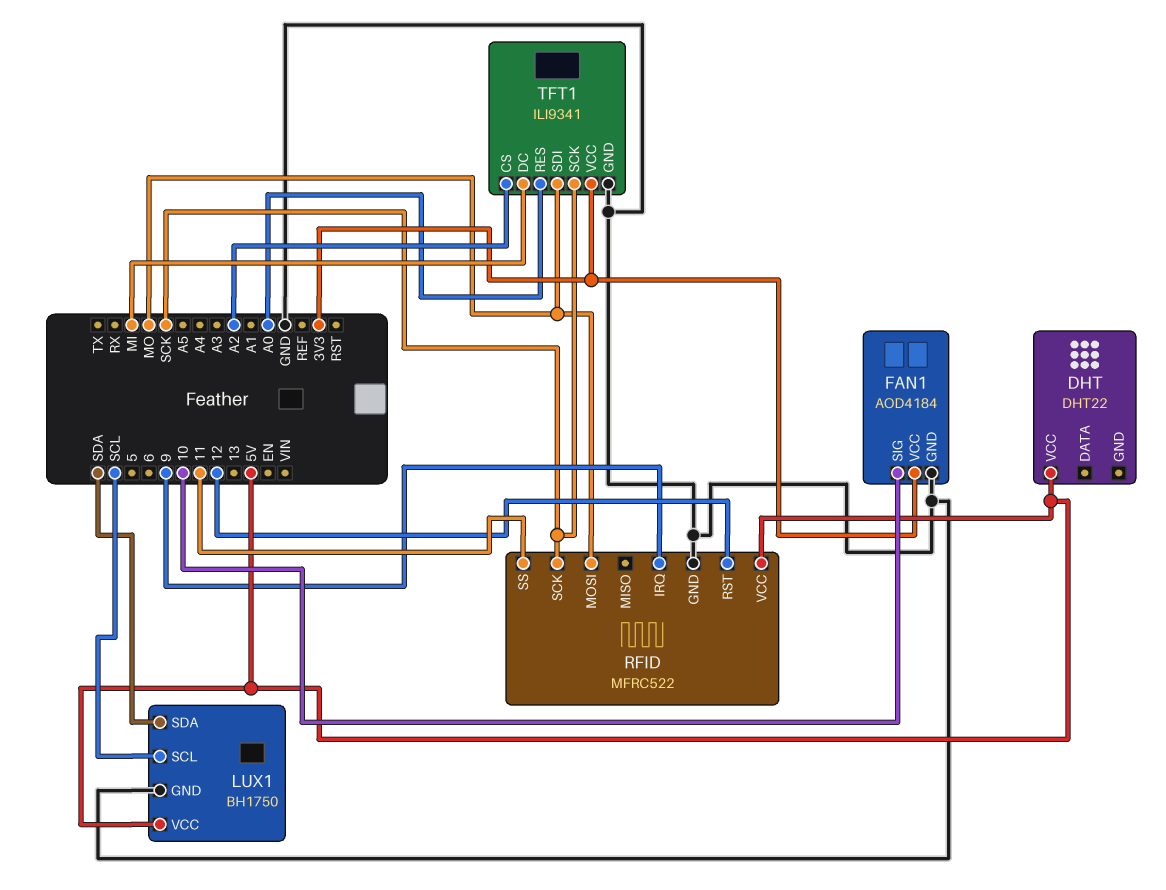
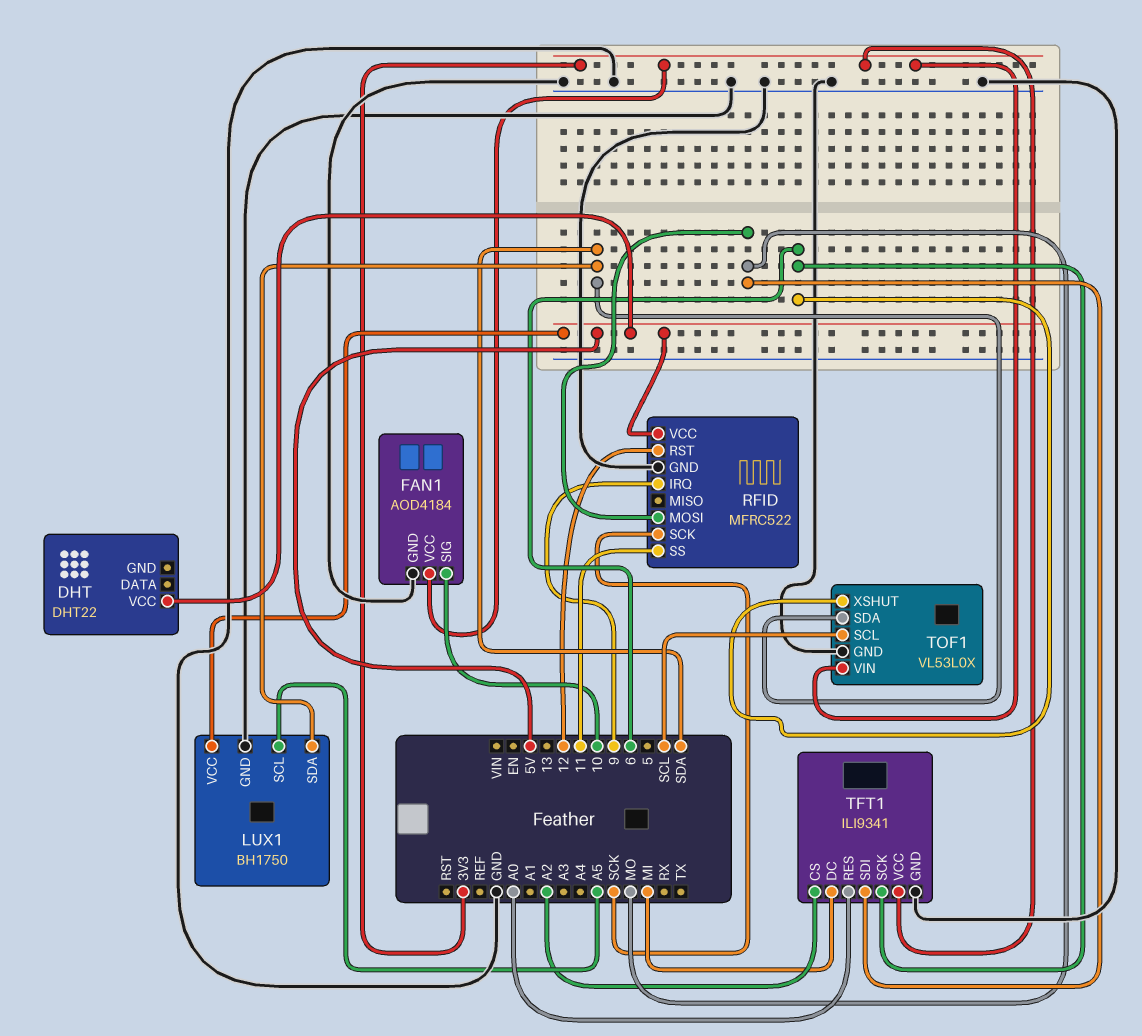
LUX1 pin SCL: SCL -> A5
TFT1 pin SCK: SCK -> 6
TOF1: none -> VL53L0X
TOF1 pin GND: none -> GND
TOF1 pin SCL: none -> SCL
TOF1 pin SDA: none -> SDA
TOF1 pin VIN: none -> 3V3
TOF1 pin XSHUT: none -> 6

